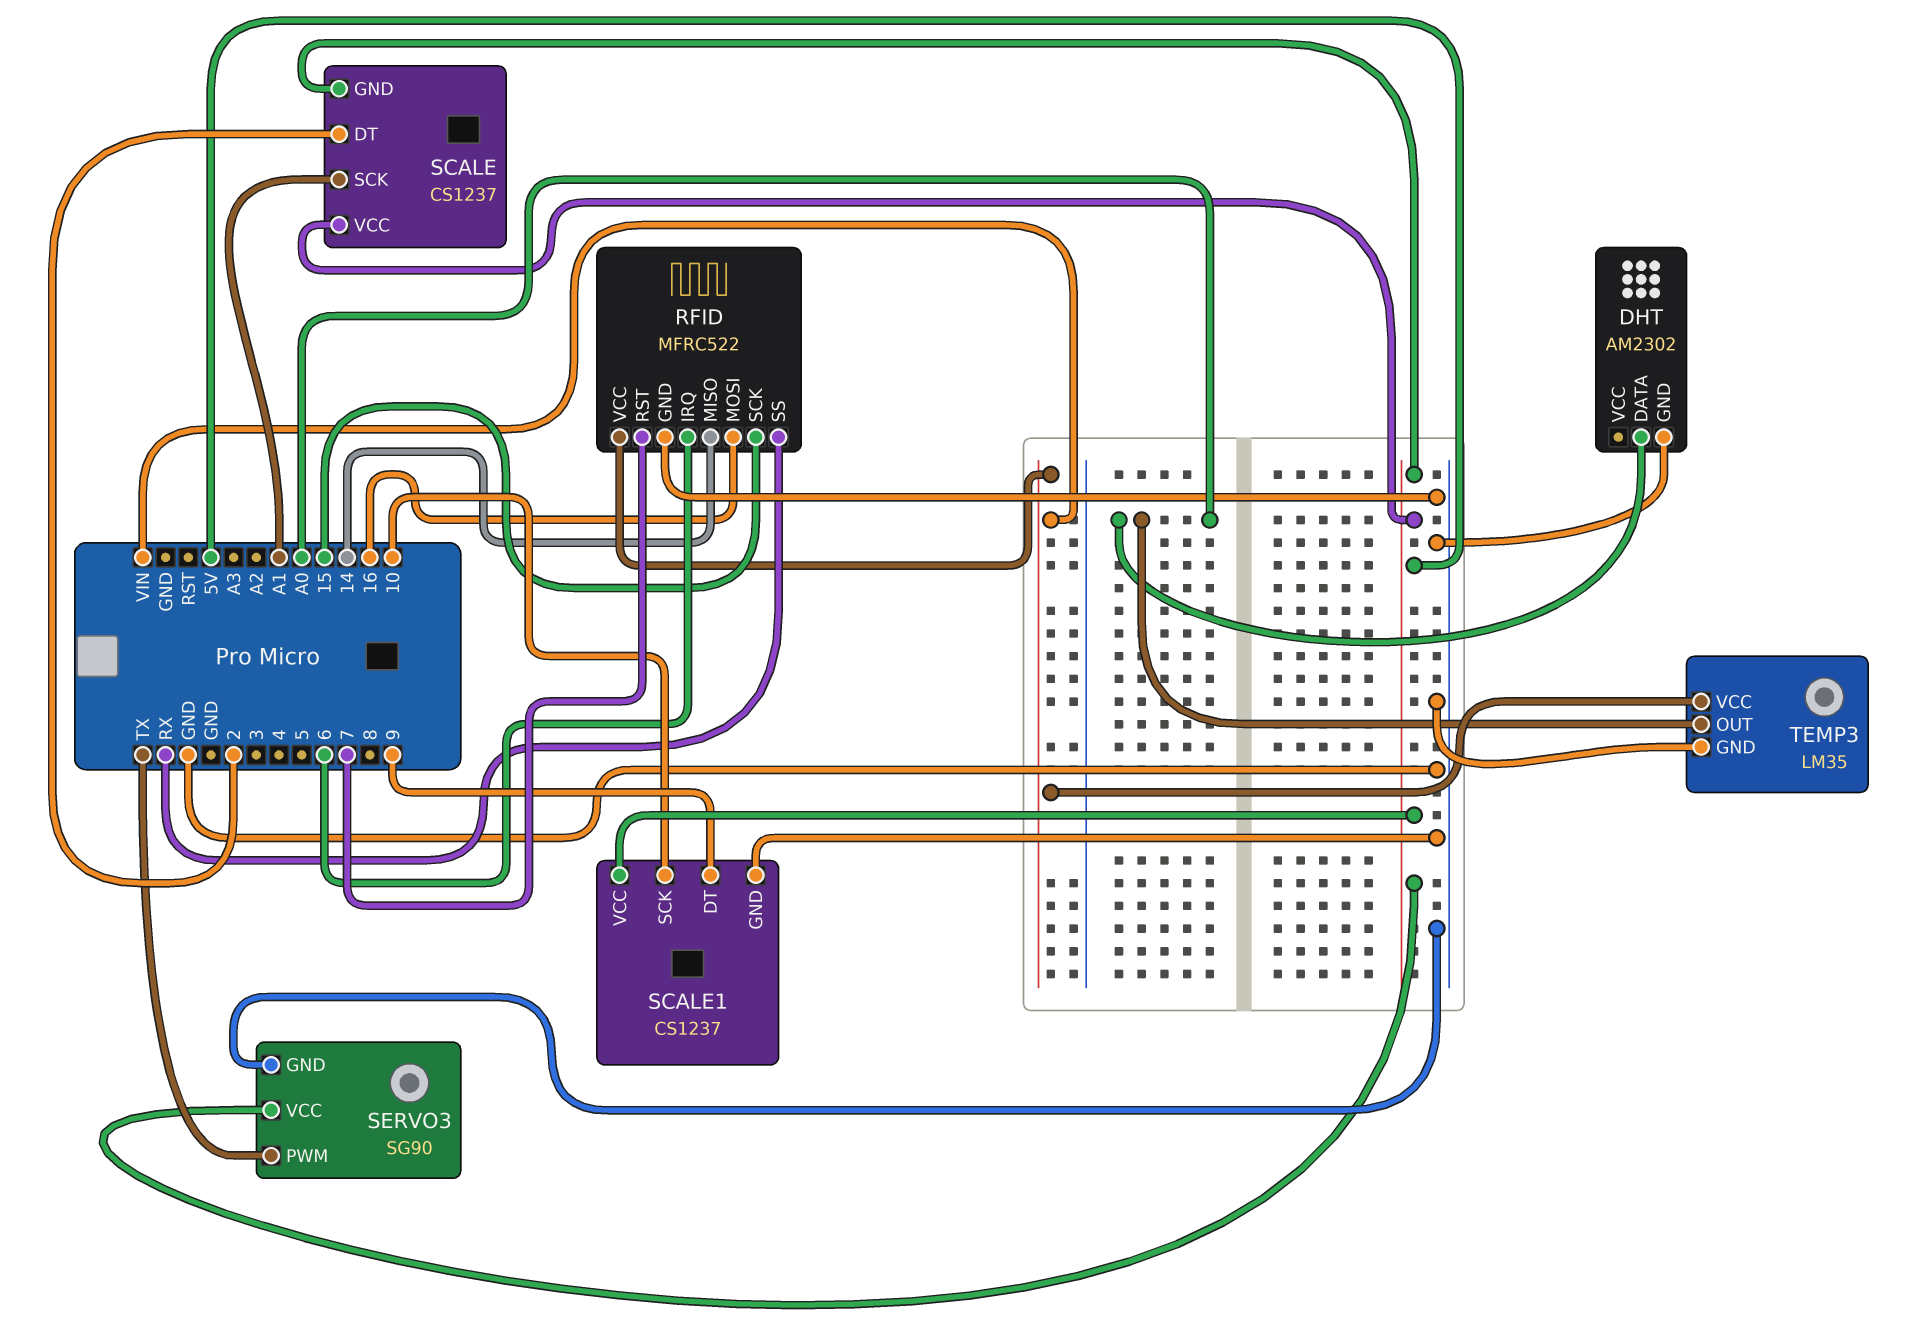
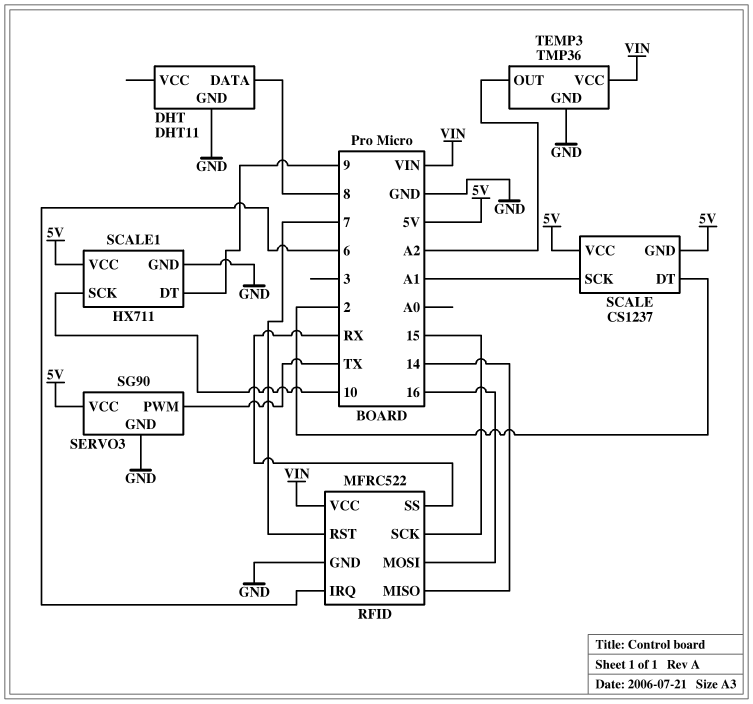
DHT: AM2302 -> DHT11
DHT pin DATA: A0 -> 8
SCALE1: CS1237 -> HX711
TEMP3: LM35 -> TMP36
TEMP3 pin OUT: A0 -> A2

